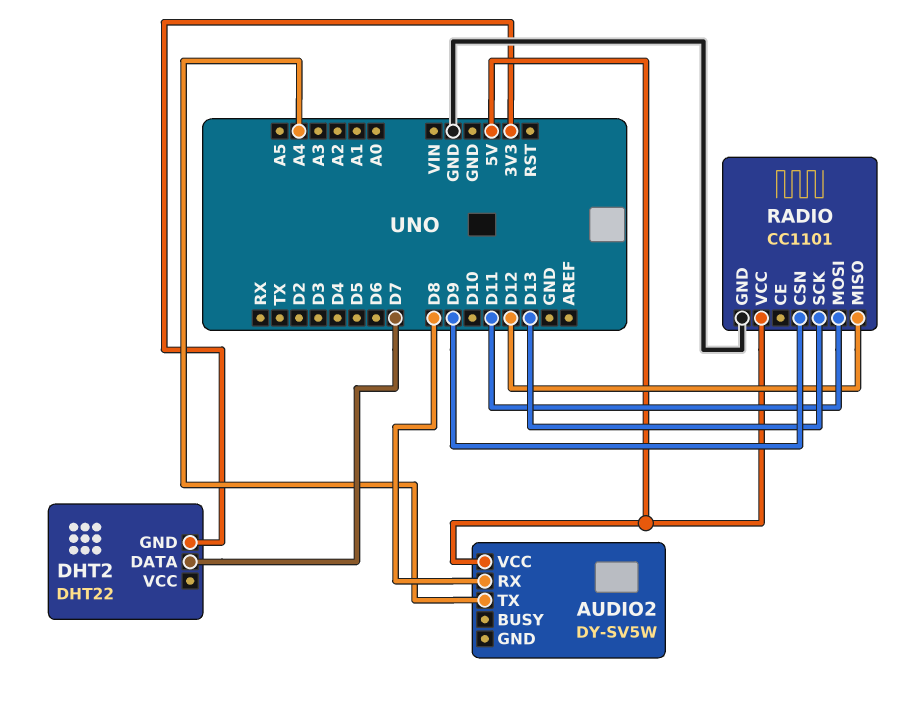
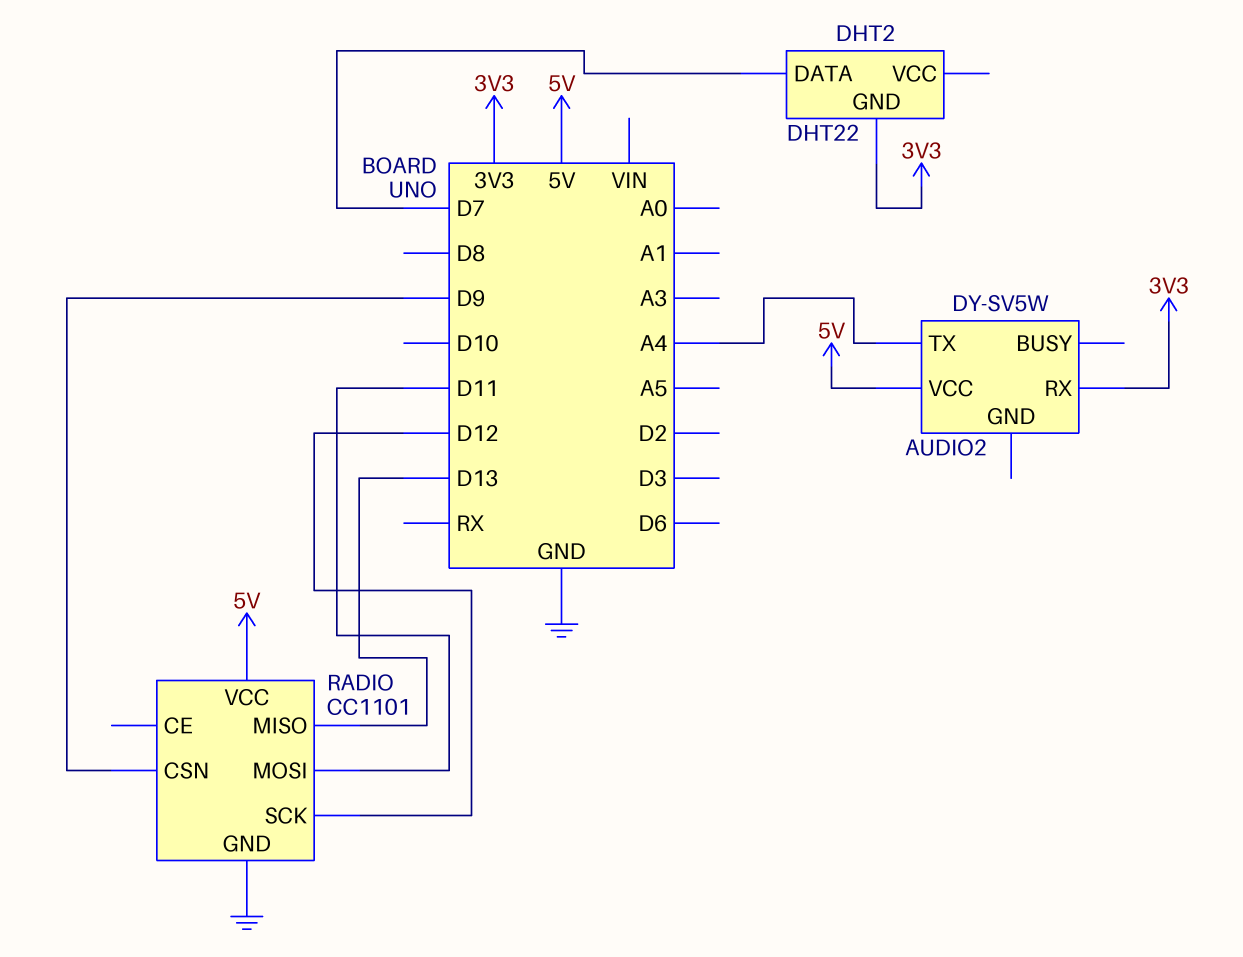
AUDIO2 pin RX: D8 -> 3V3
RADIO pin MISO: D12 -> D13
RADIO pin SCK: D13 -> D12

